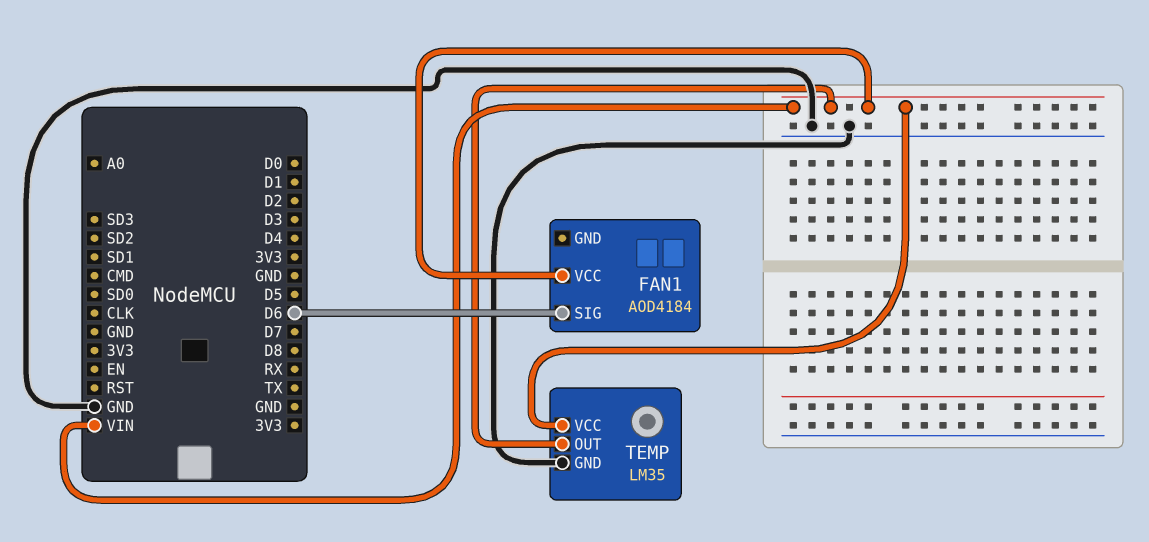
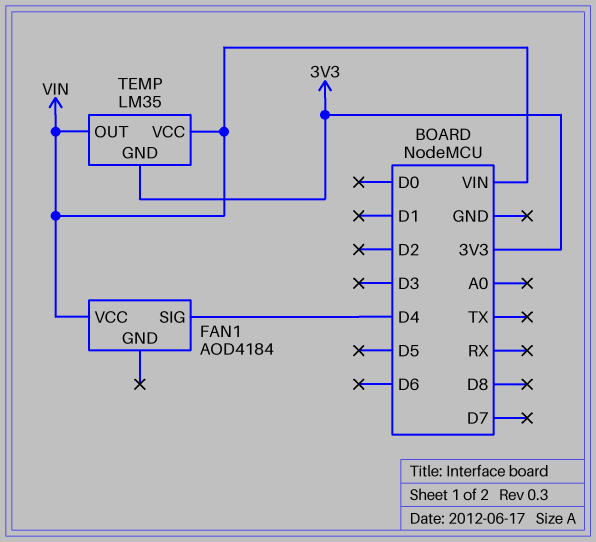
FAN1 pin SIG: D6 -> D4
TEMP pin GND: GND -> 3V3

